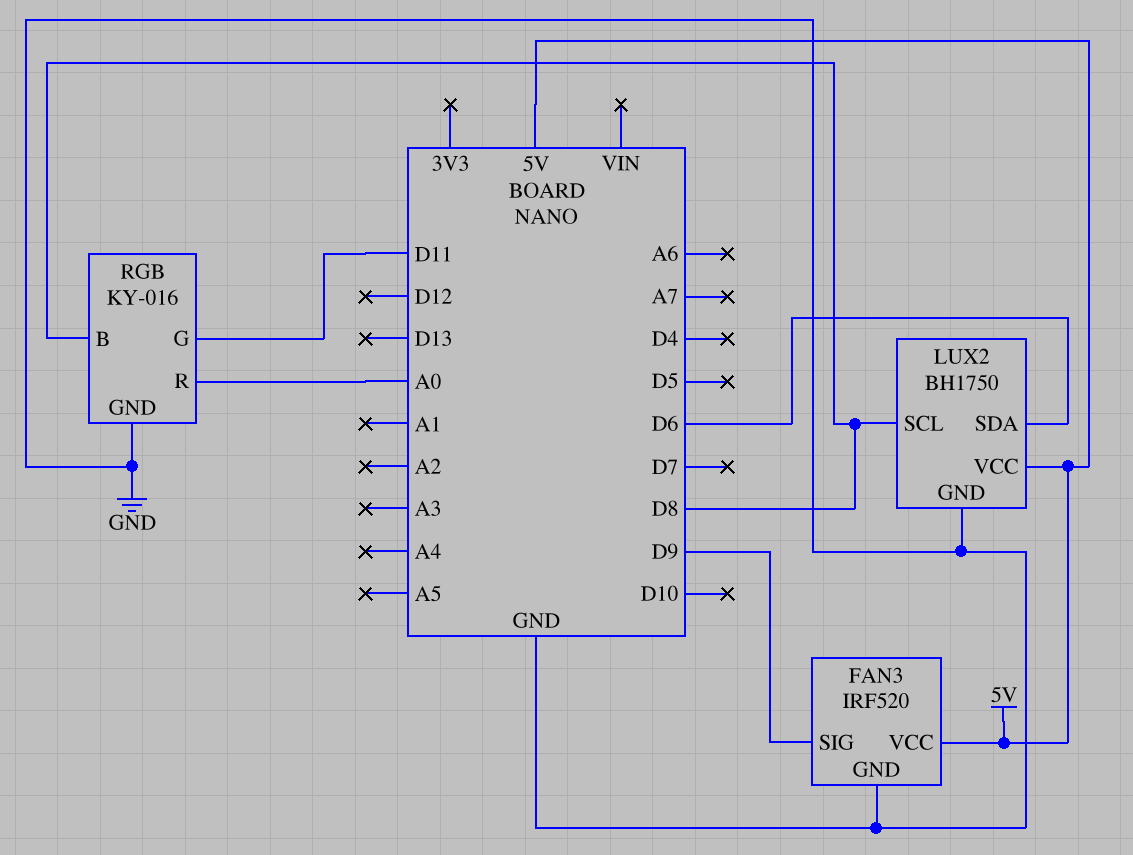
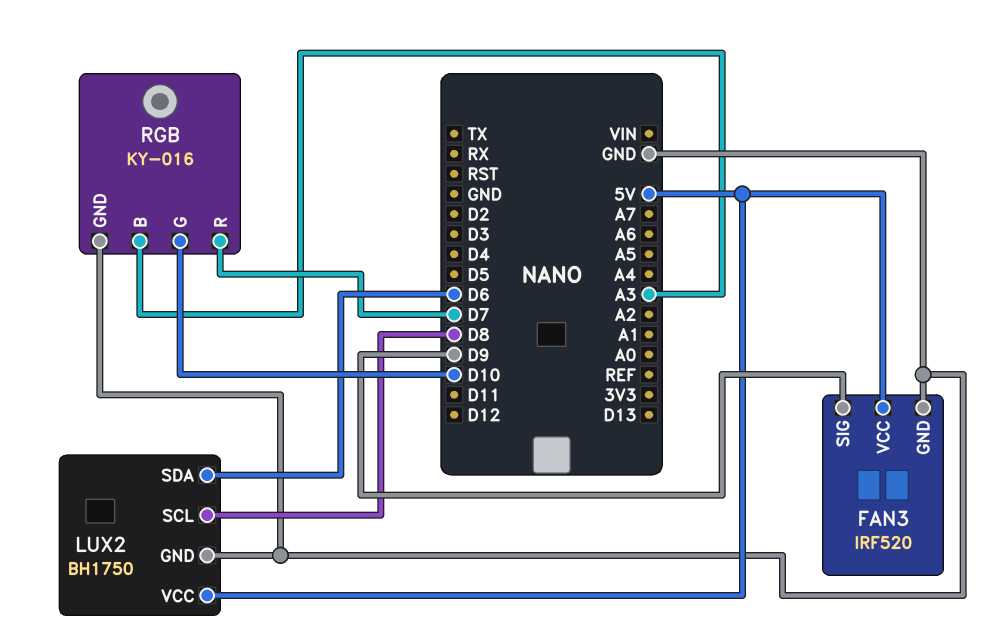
RGB pin B: D8 -> A3
RGB pin G: D11 -> D10
RGB pin R: A0 -> D7

